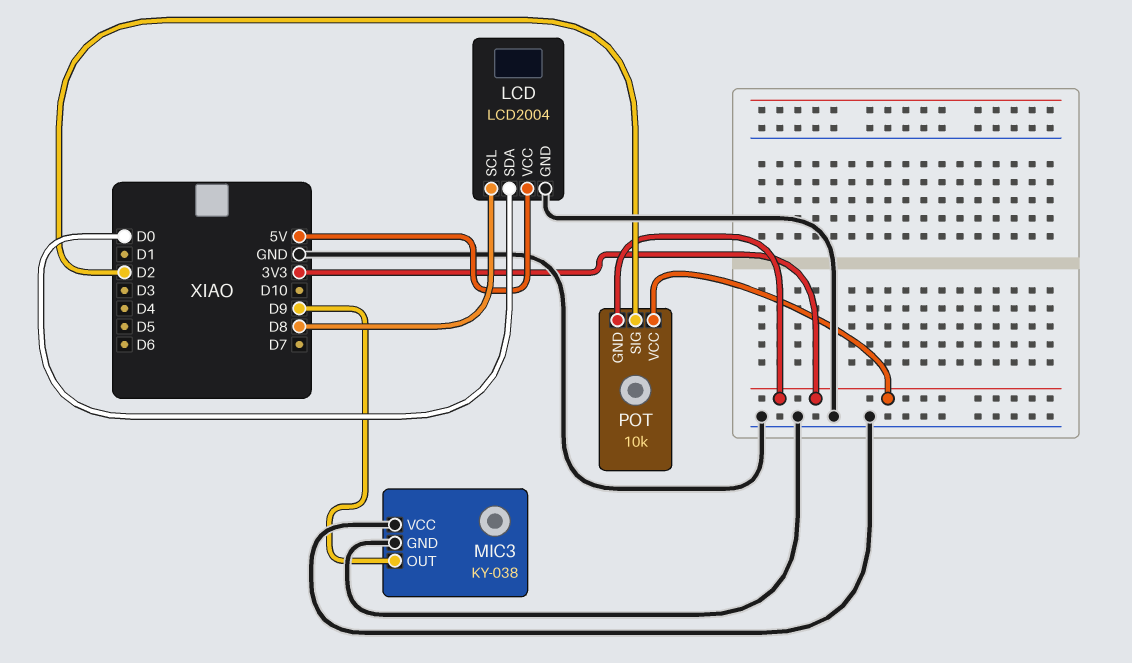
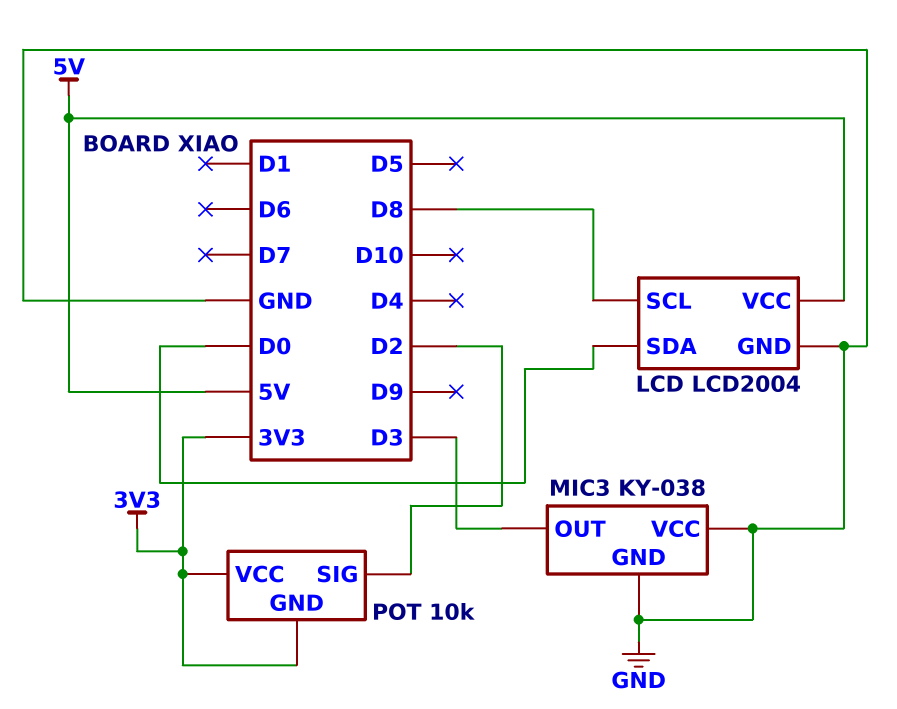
MIC3 pin OUT: D9 -> D3

